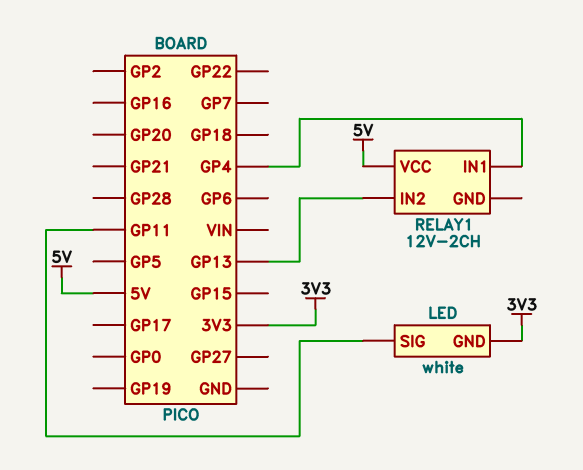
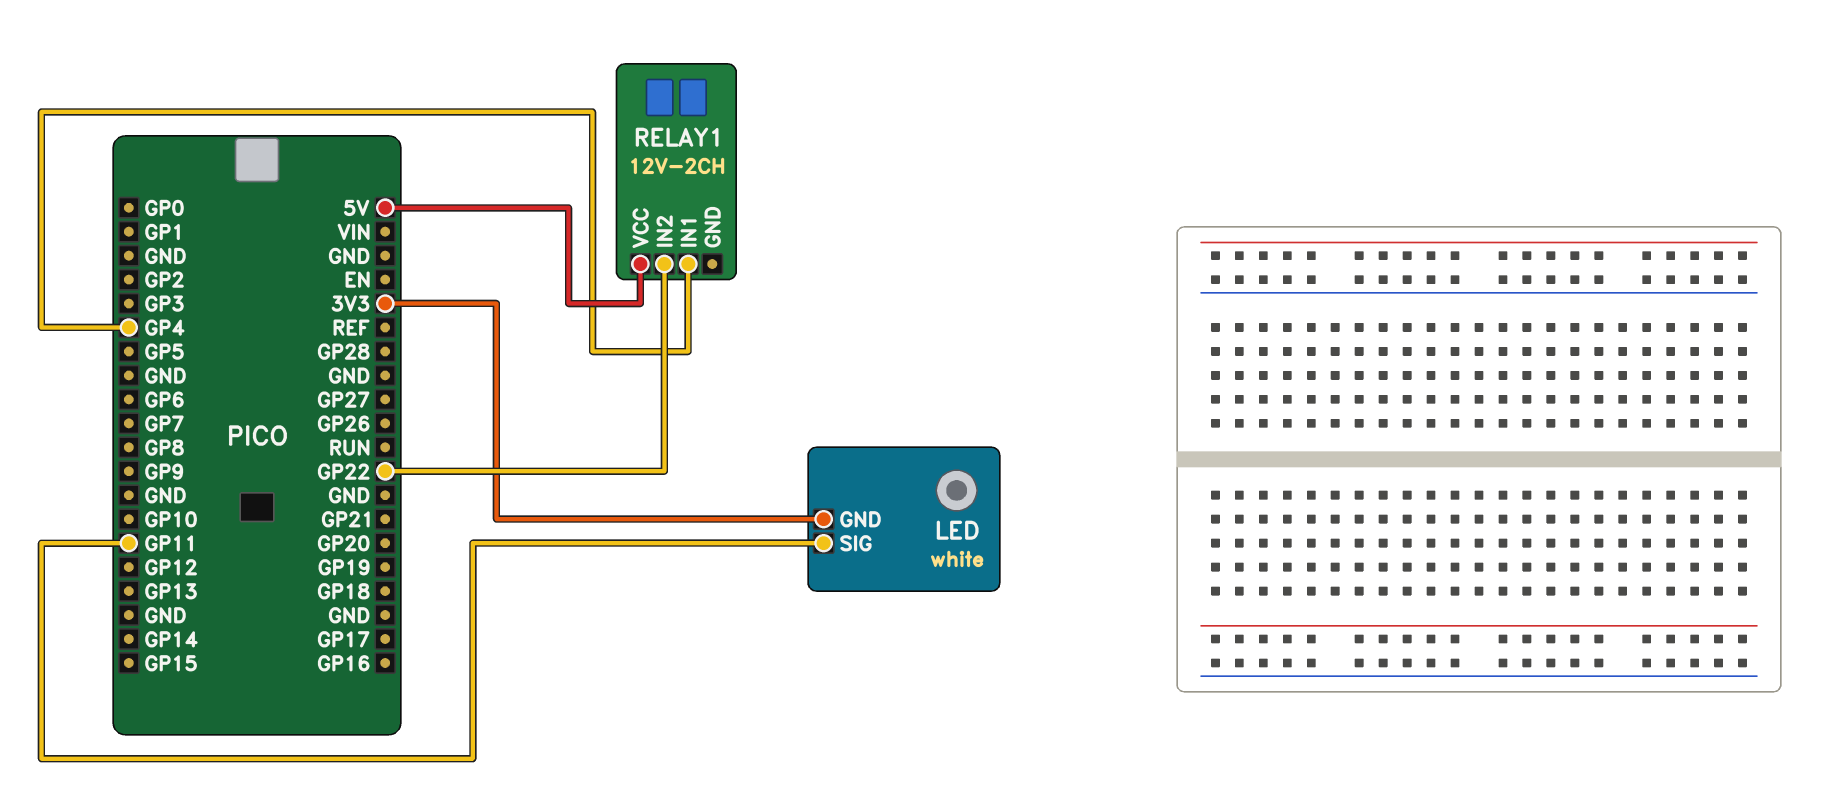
RELAY1 pin IN2: GP13 -> GP22

